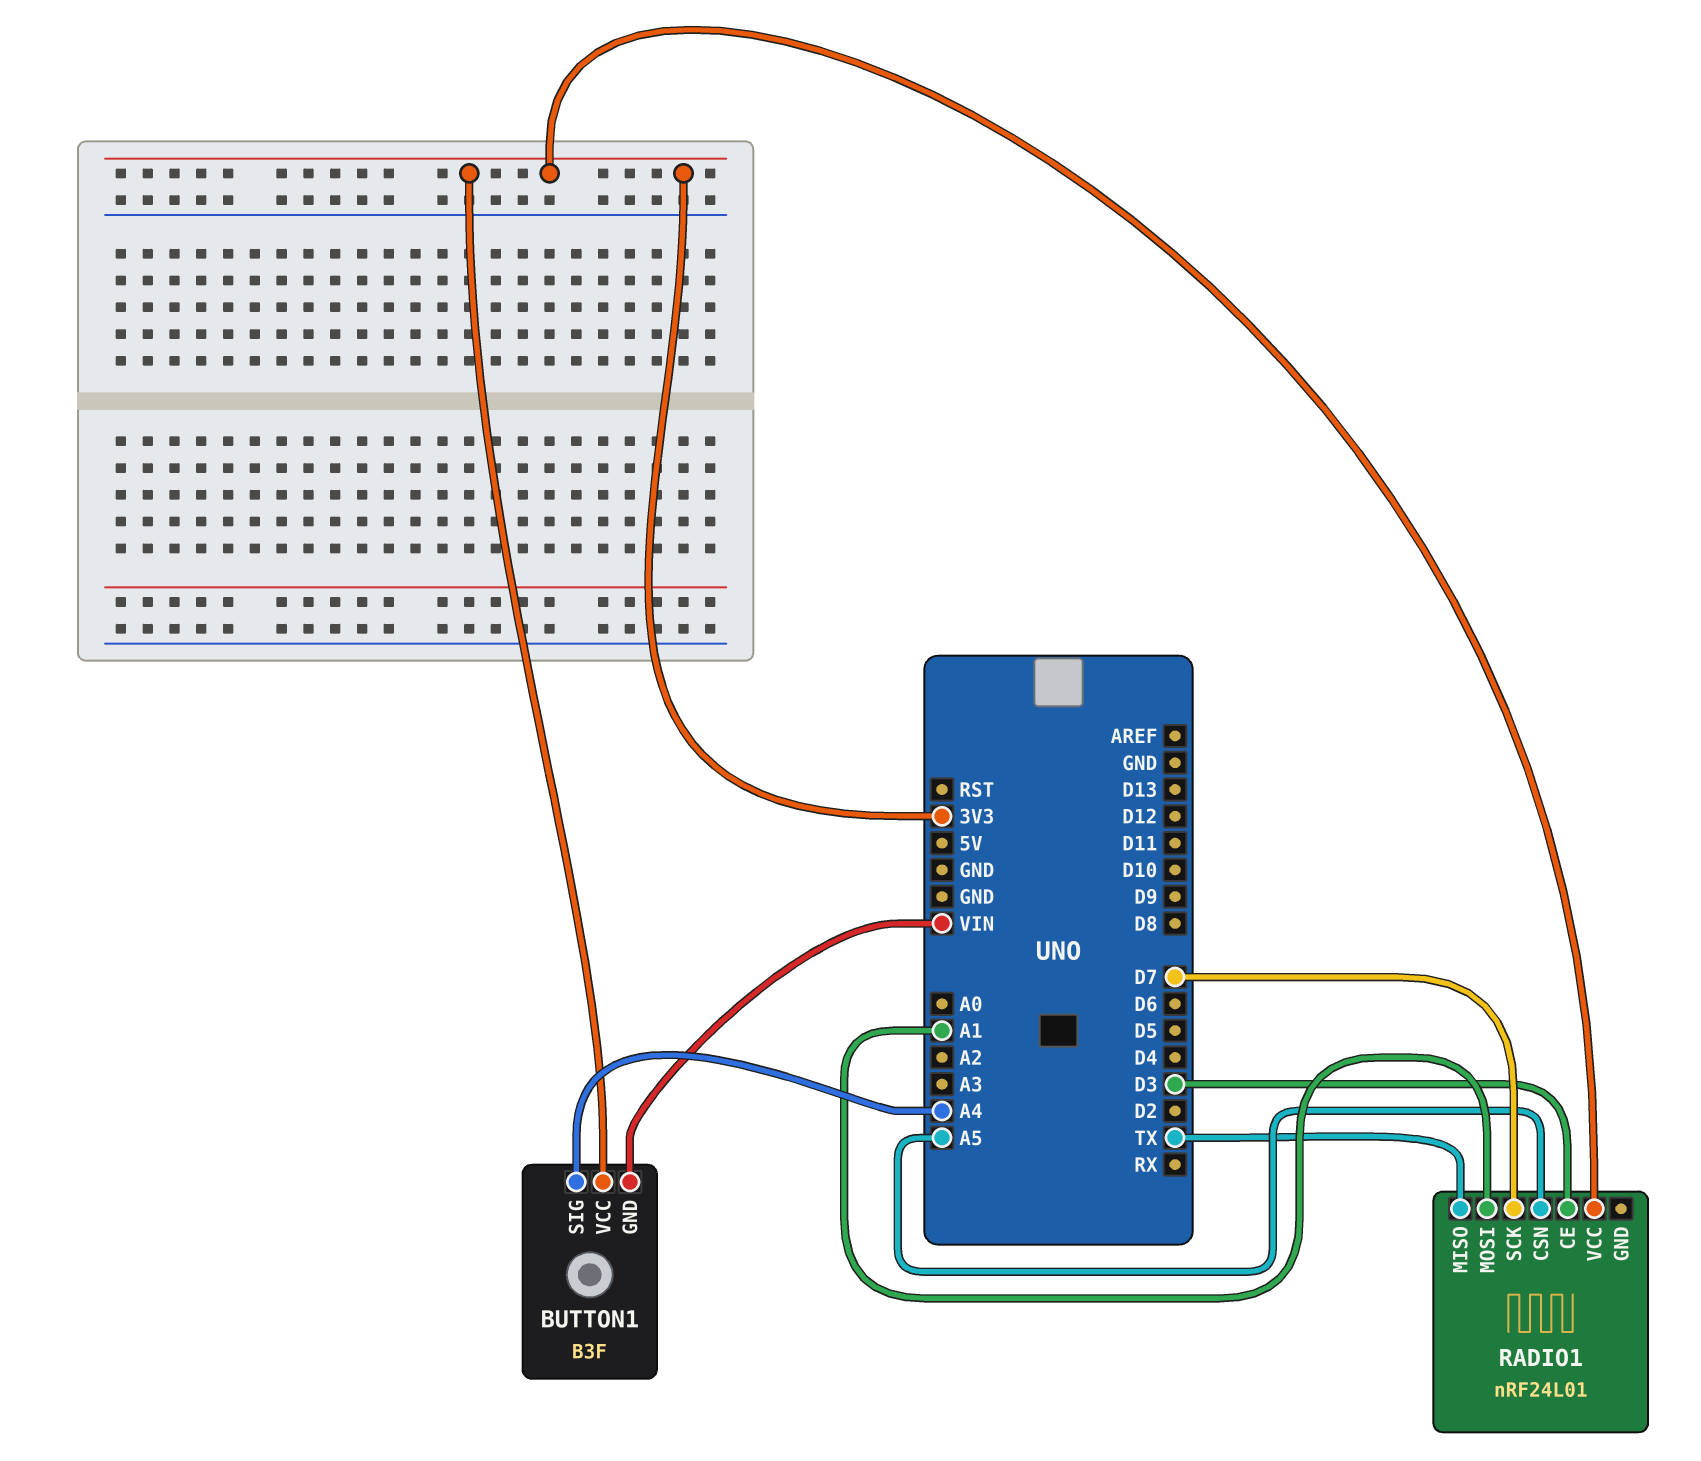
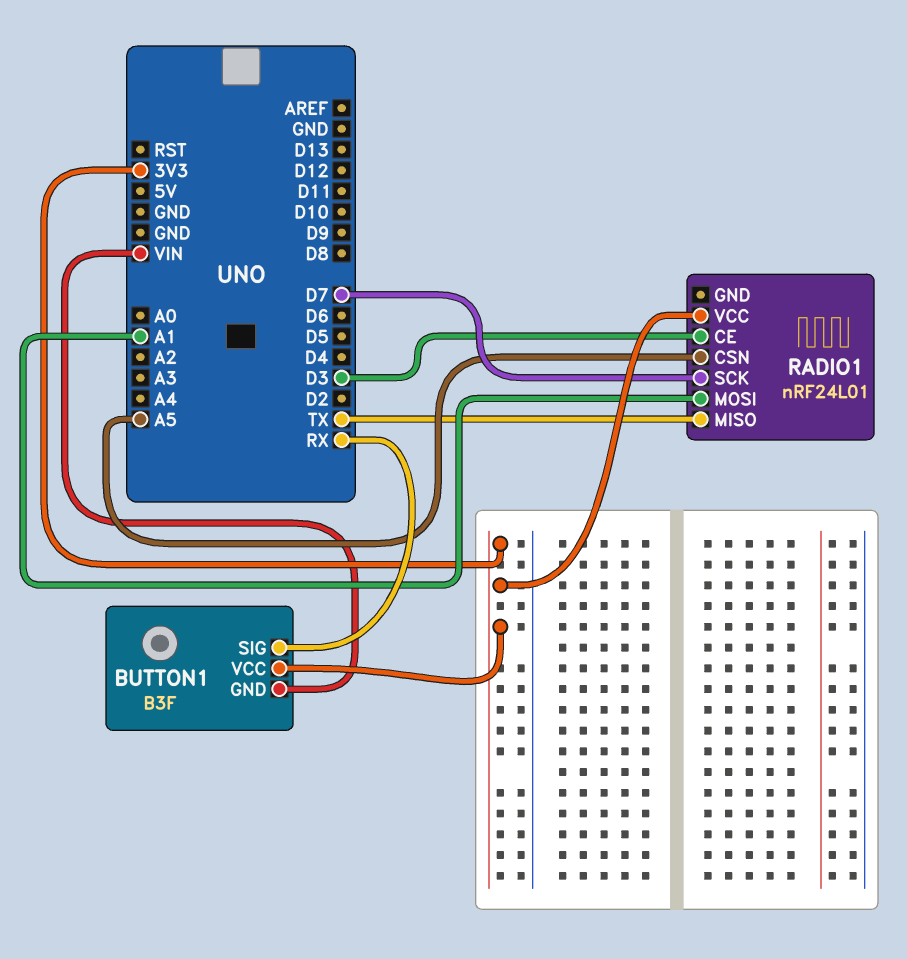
BUTTON1 pin SIG: A4 -> RX

